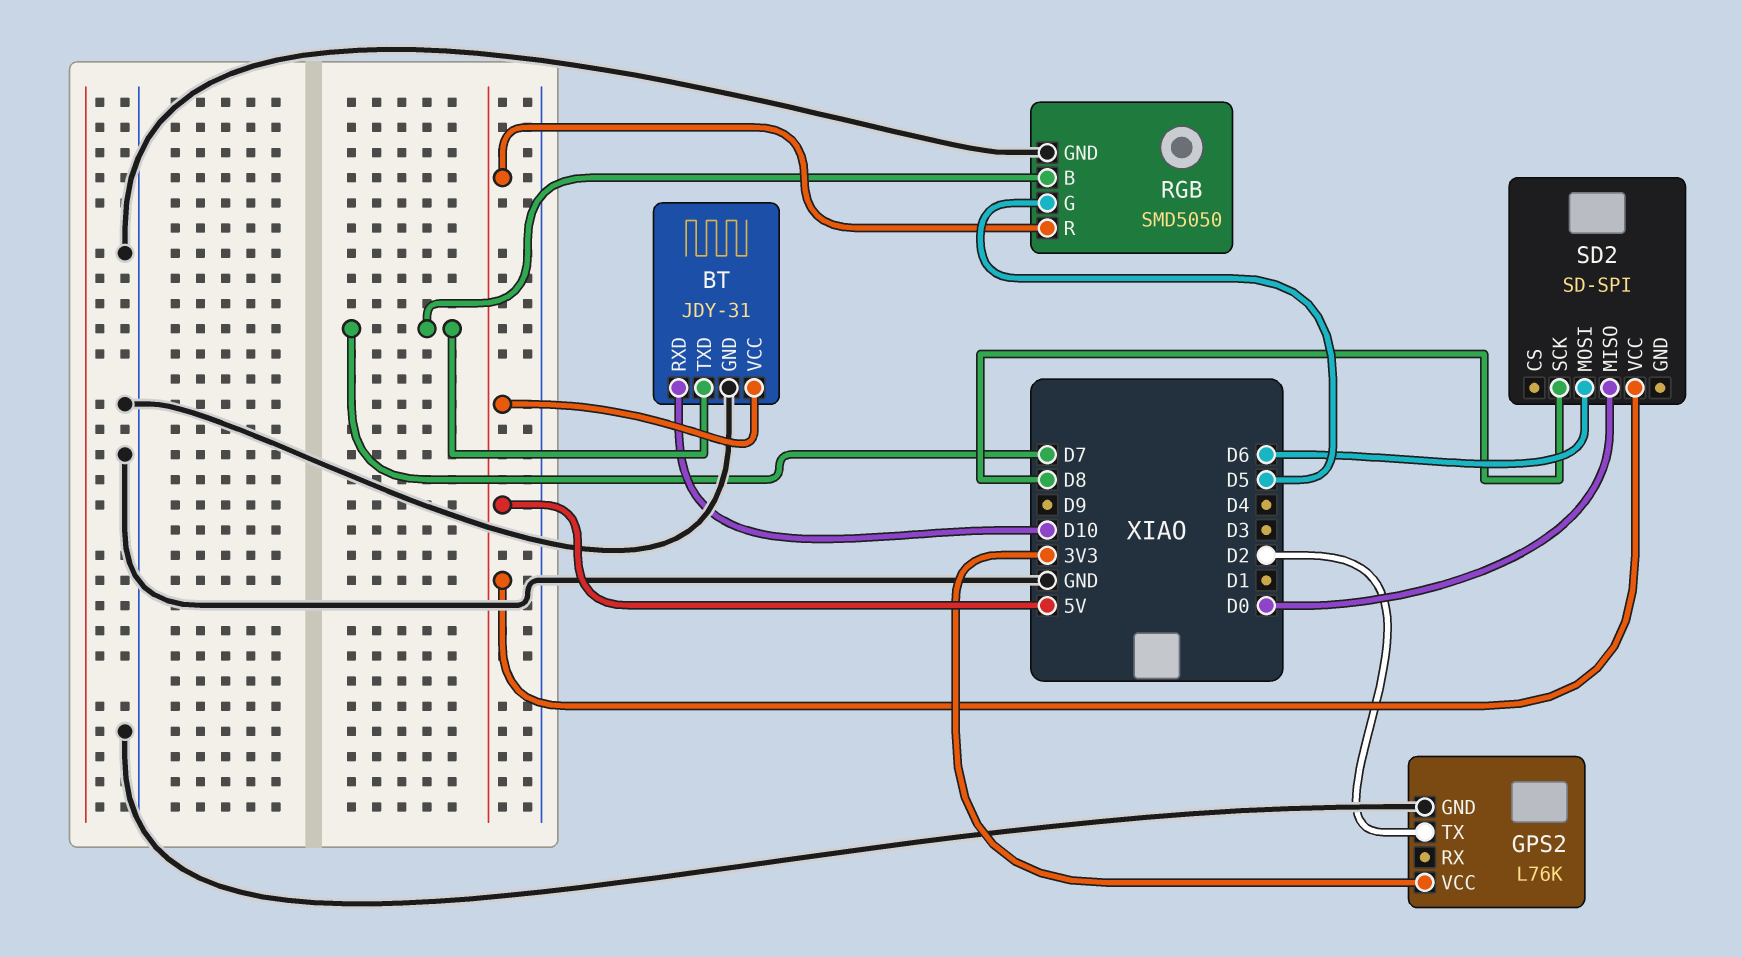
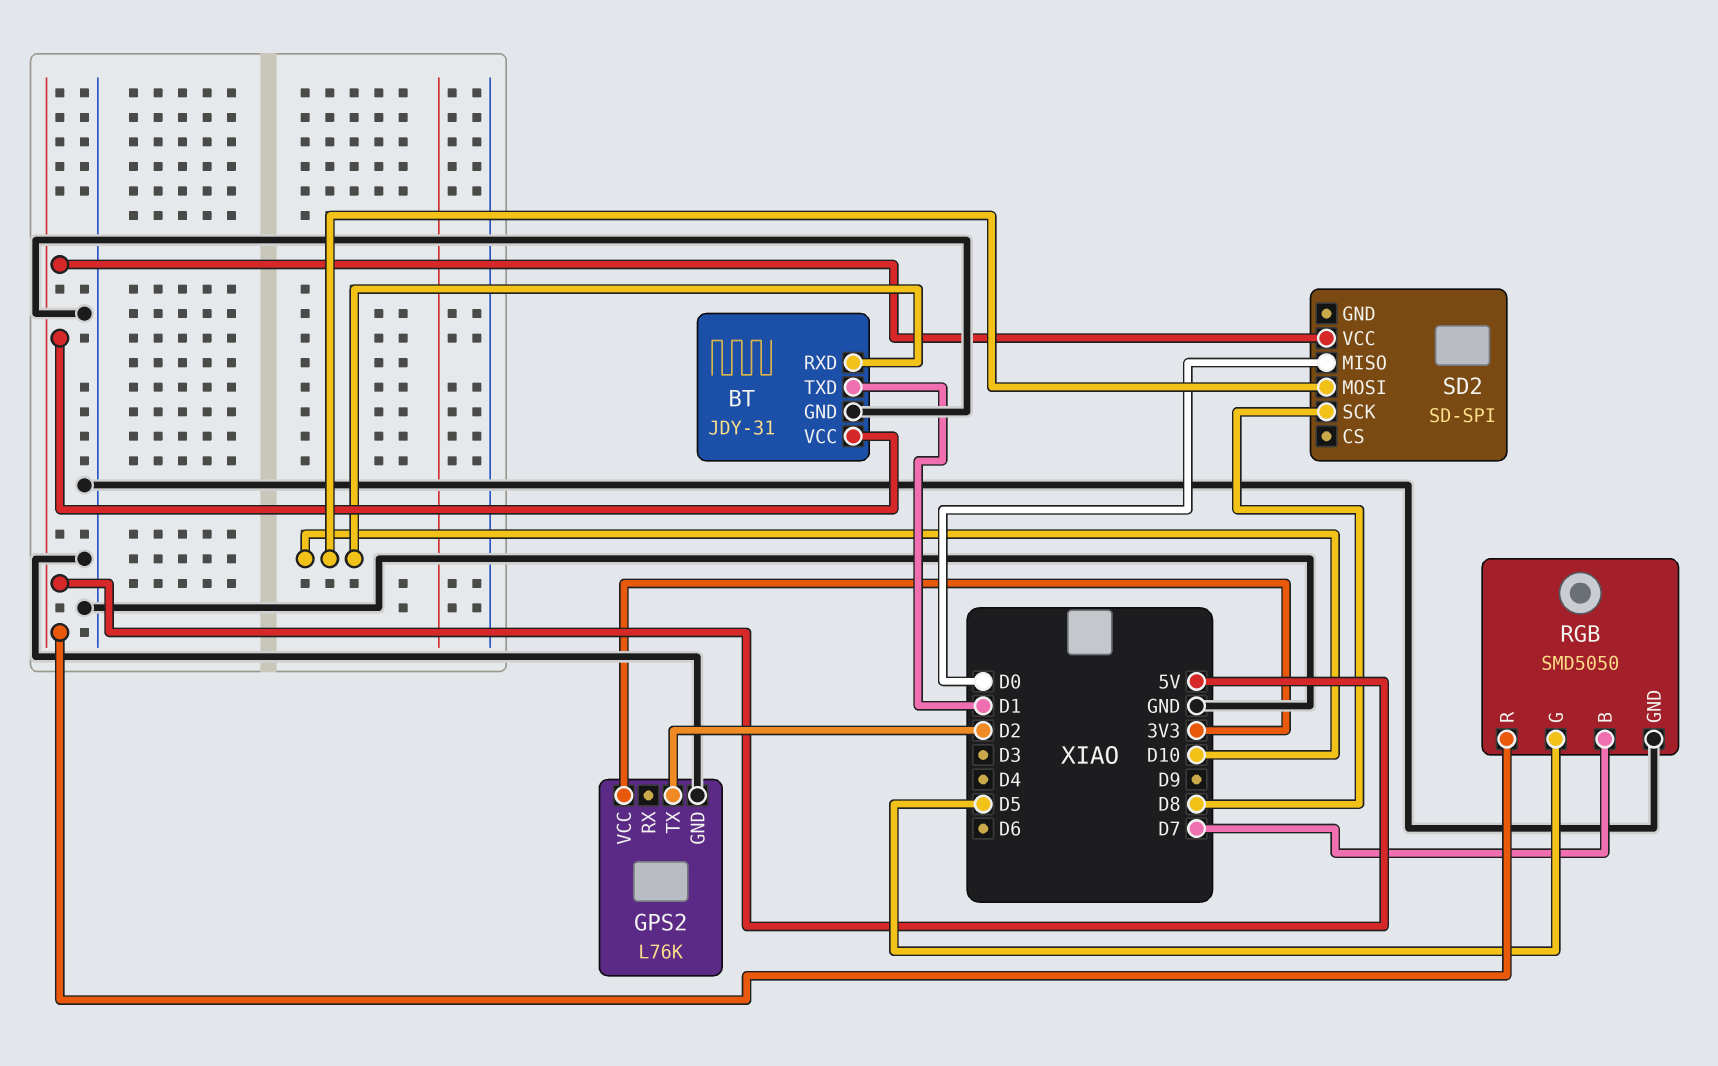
BT pin TXD: D7 -> D1
SD2 pin MOSI: D6 -> D10

